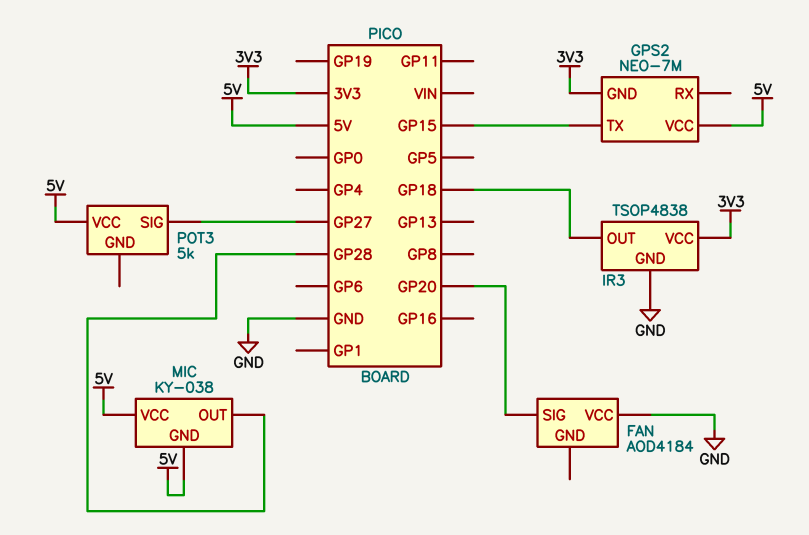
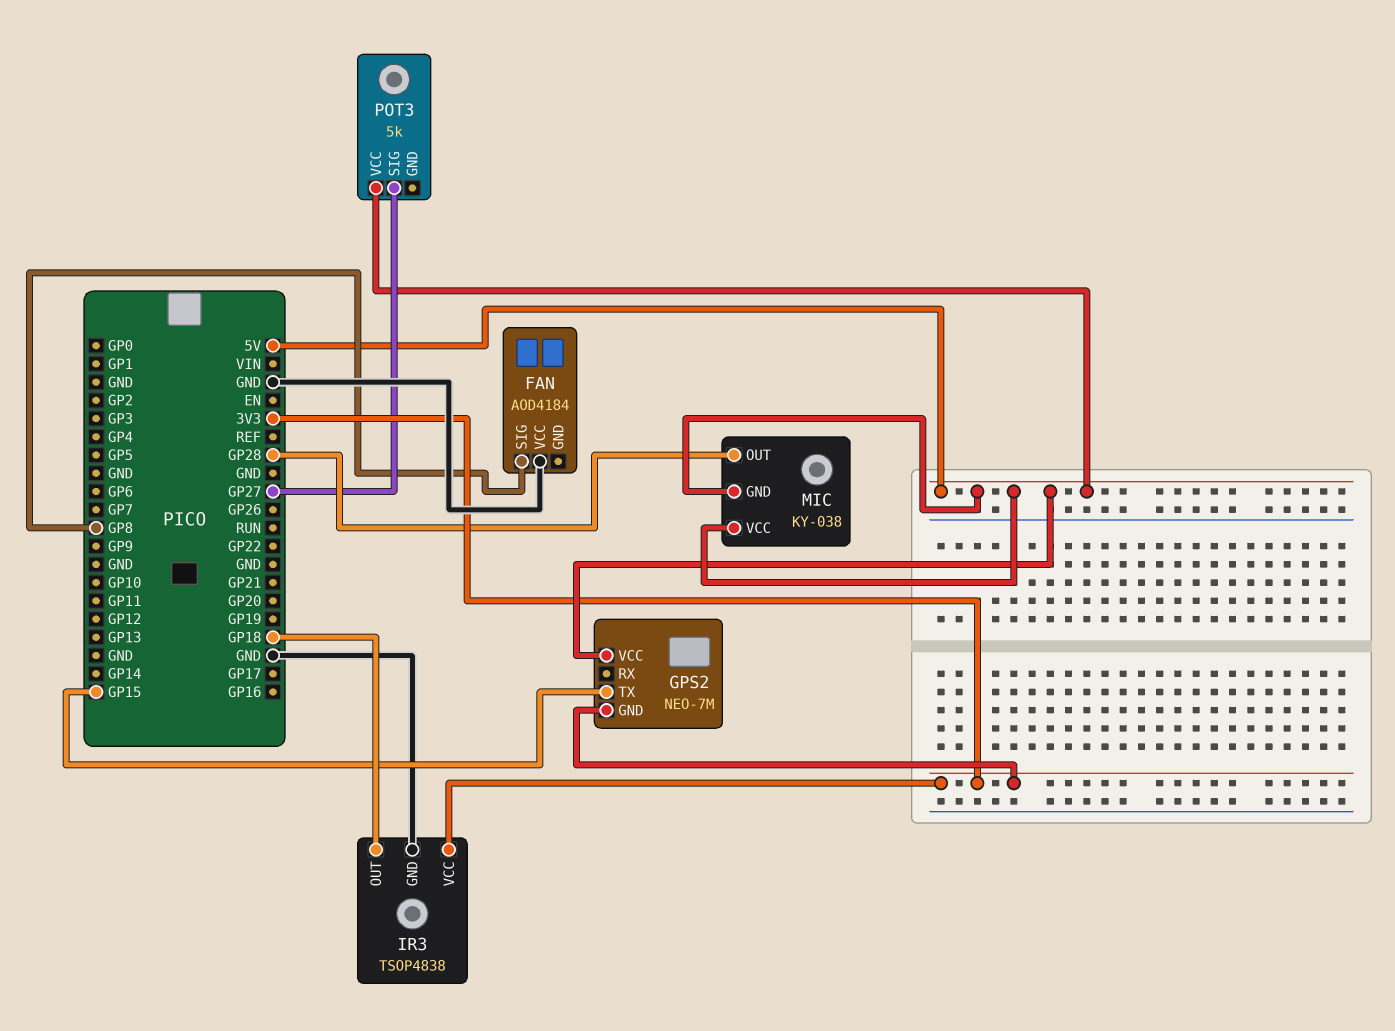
FAN pin SIG: GP20 -> GP8

